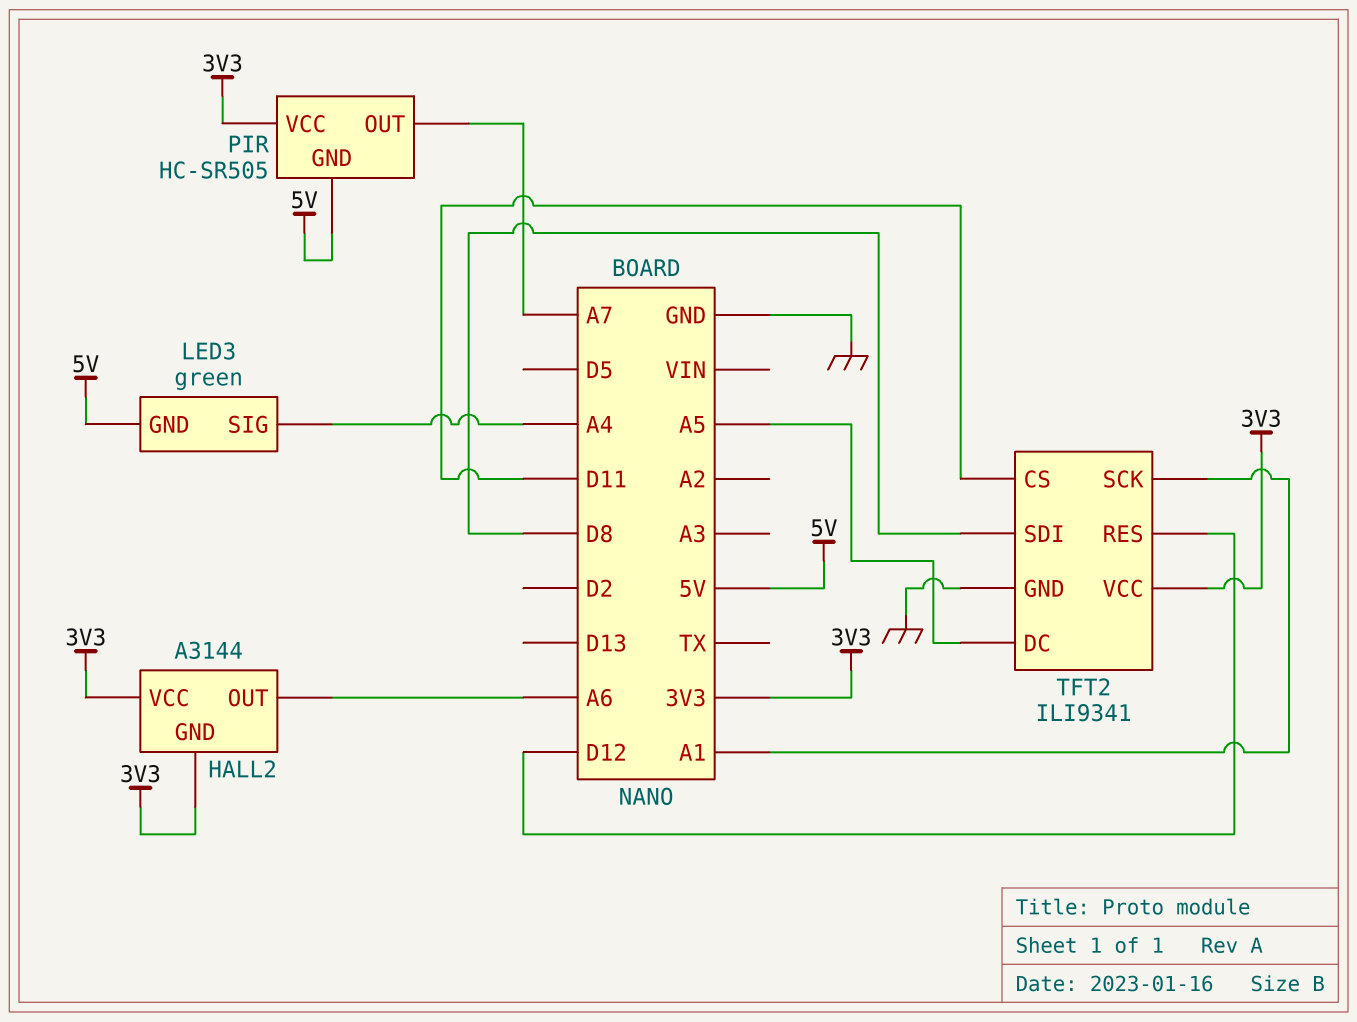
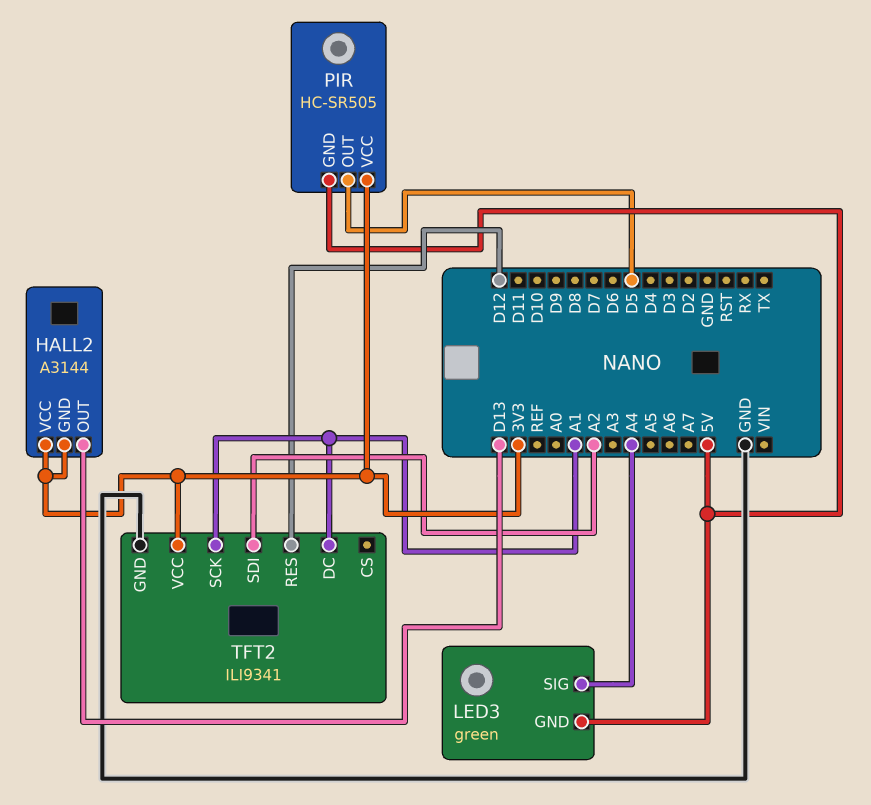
HALL2 pin OUT: A6 -> D13
PIR pin OUT: A7 -> D5
TFT2 pin CS: D11 -> none
TFT2 pin DC: A5 -> A1
TFT2 pin SDI: D8 -> A2

